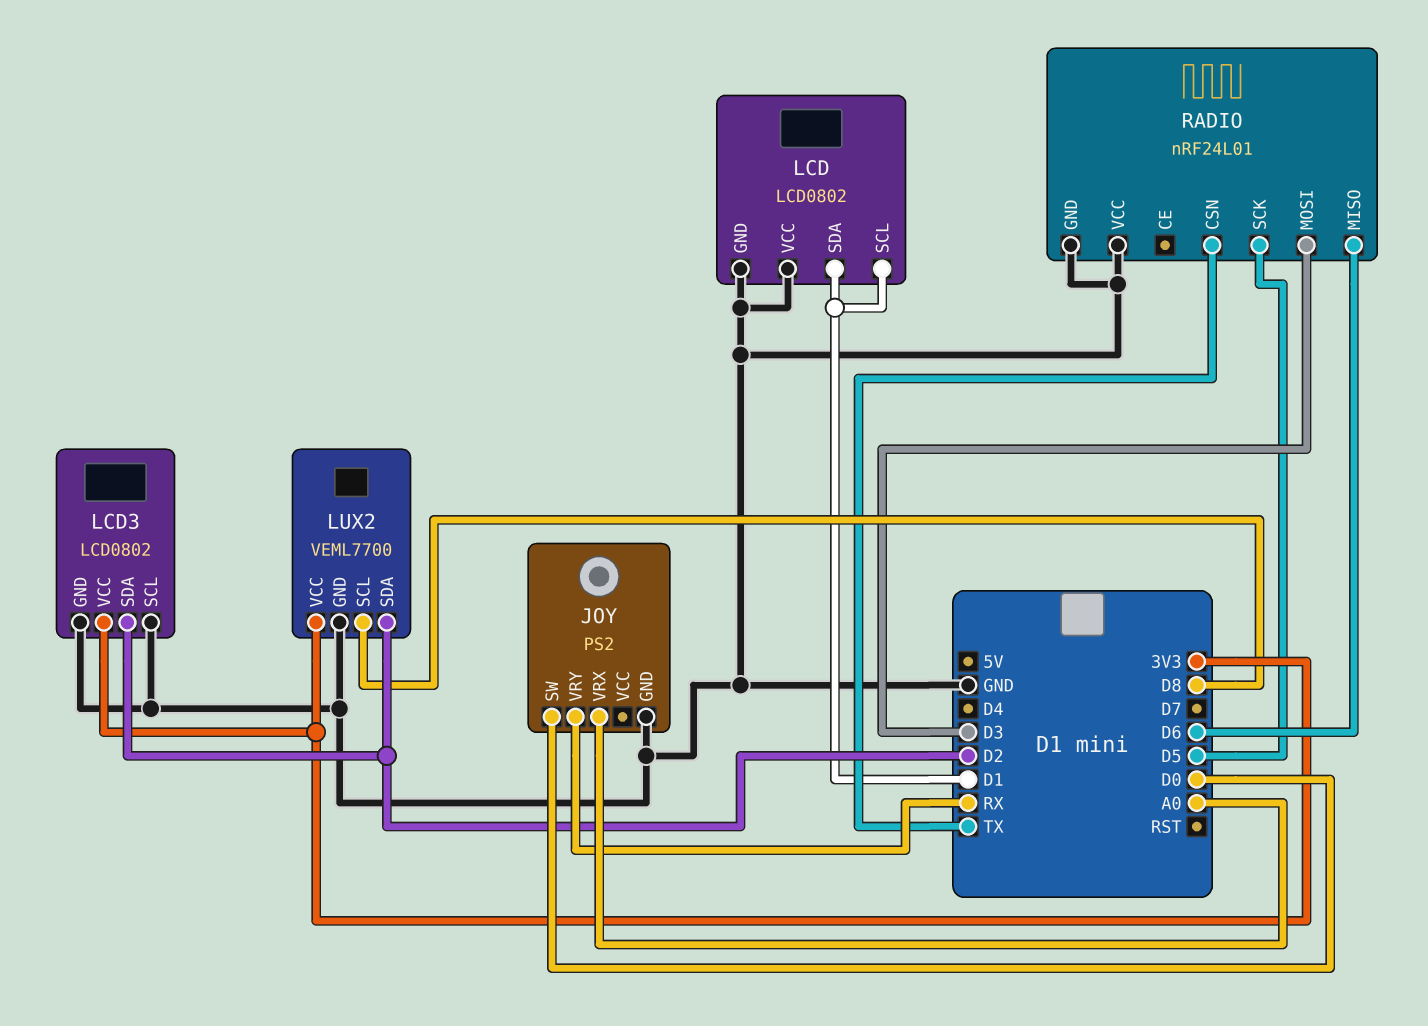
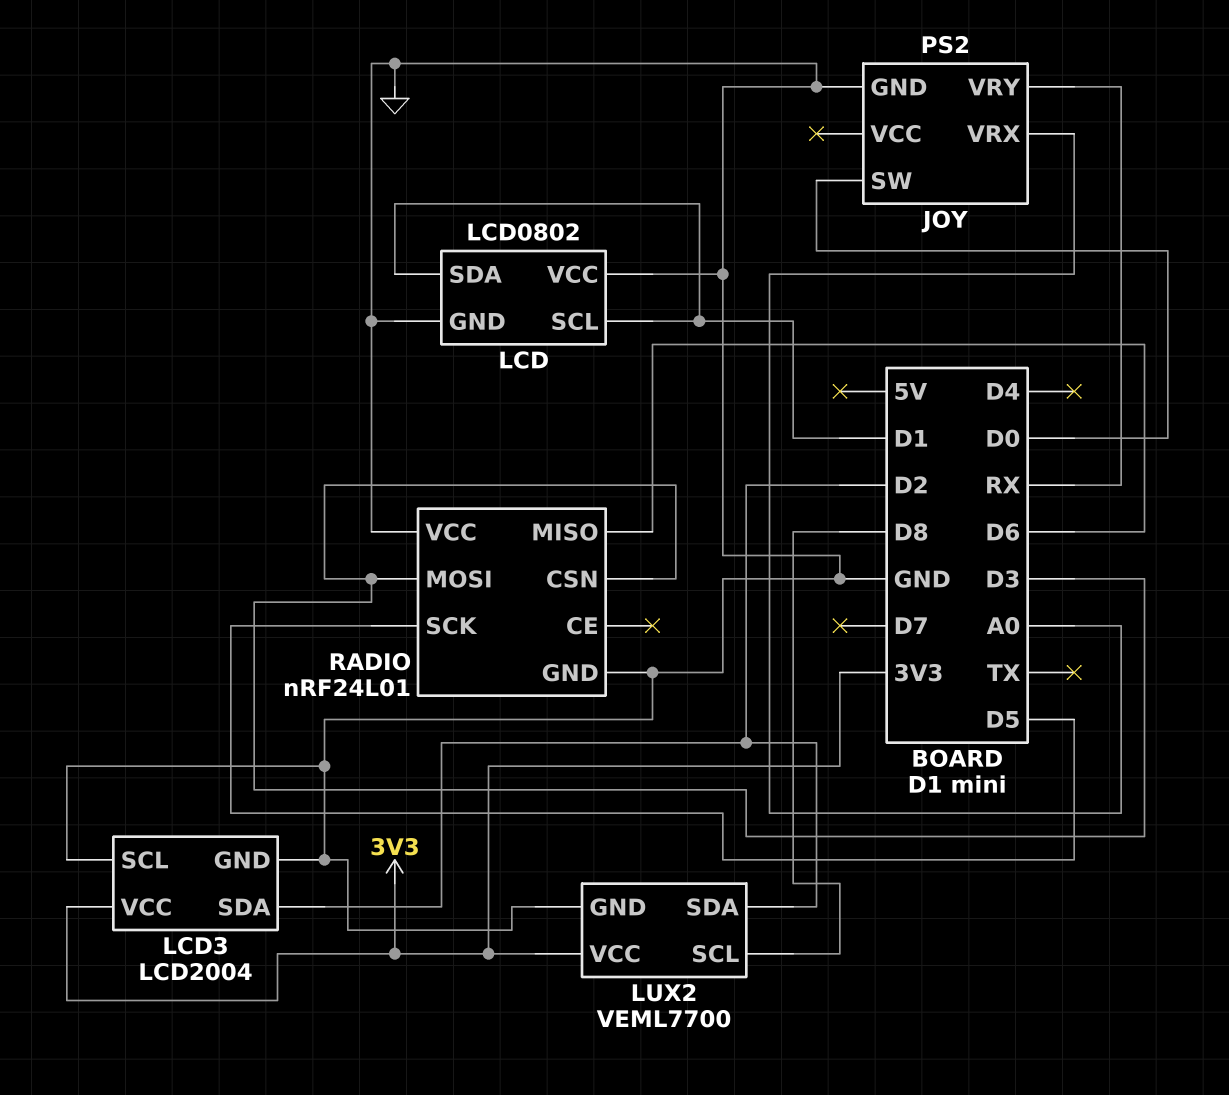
LCD3: LCD0802 -> LCD2004
RADIO pin CSN: TX -> D3

